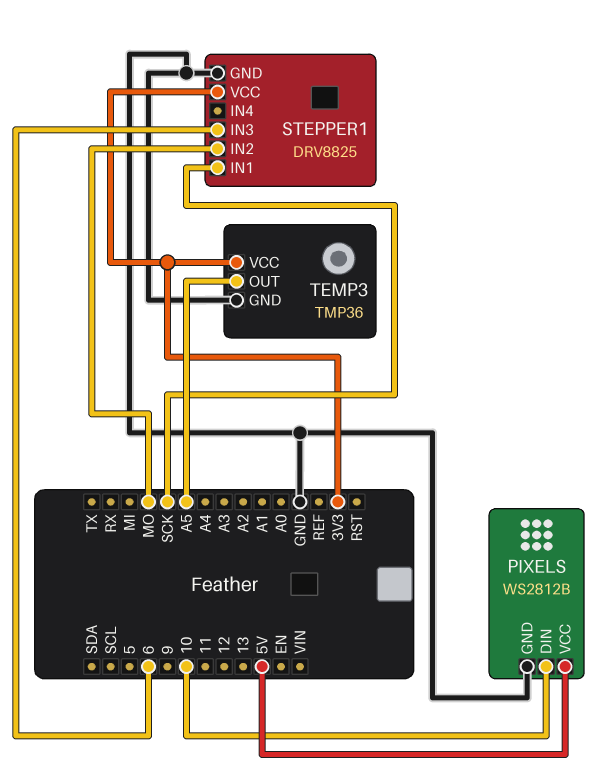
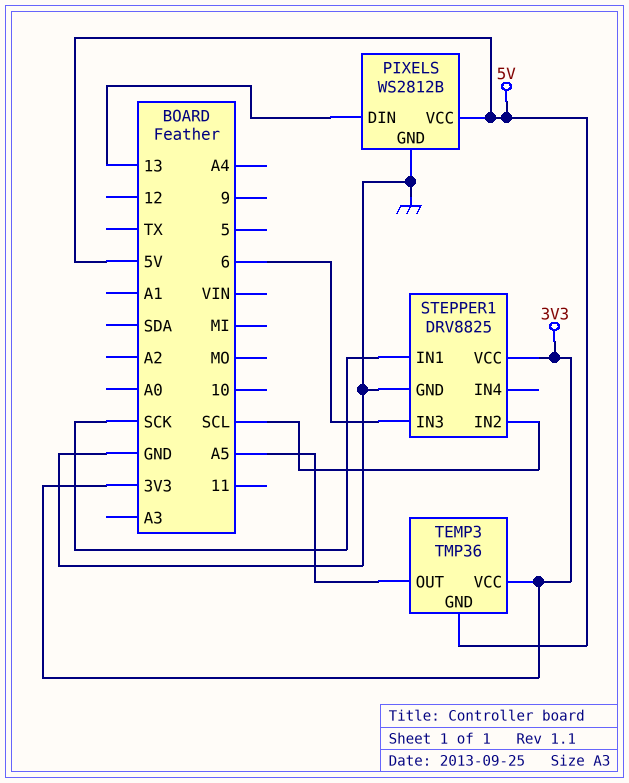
PIXELS pin DIN: 10 -> 13
STEPPER1 pin IN2: MO -> SCL
TEMP3 pin GND: GND -> 5V

